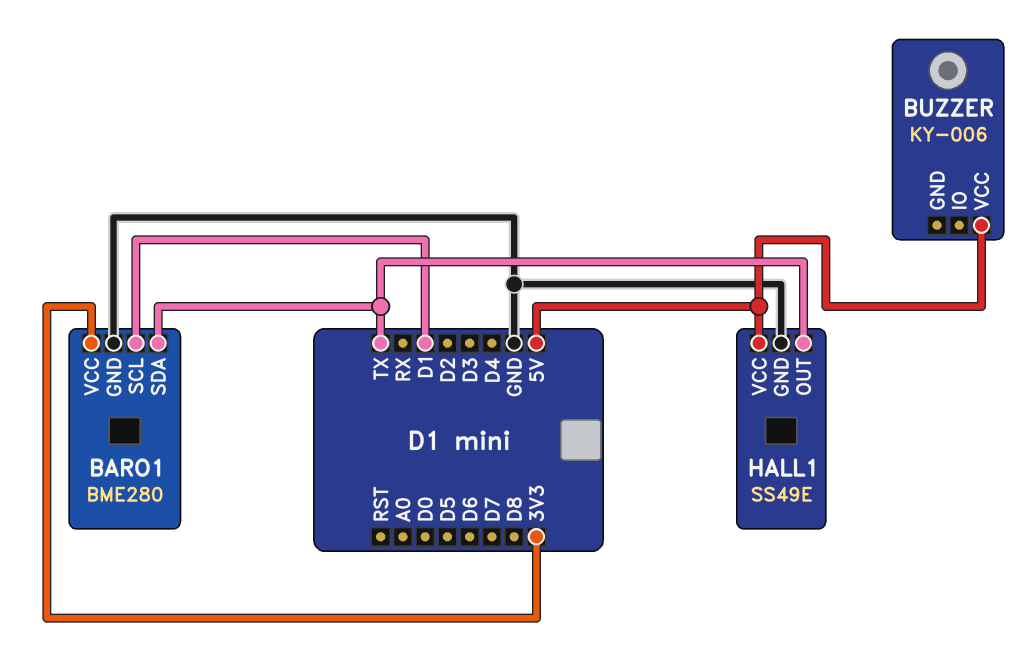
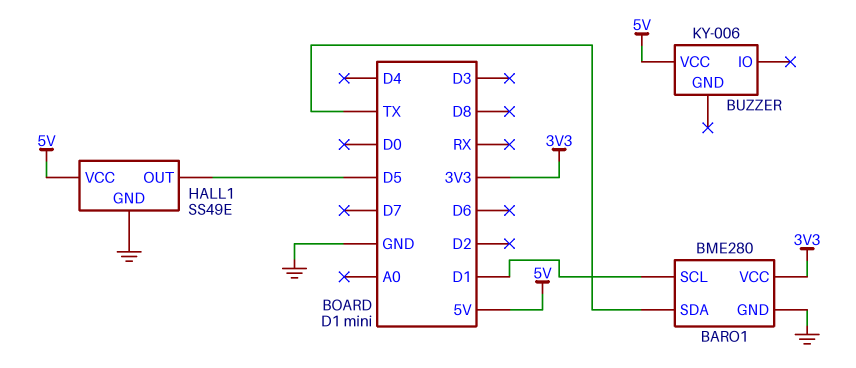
HALL1 pin OUT: TX -> D5

